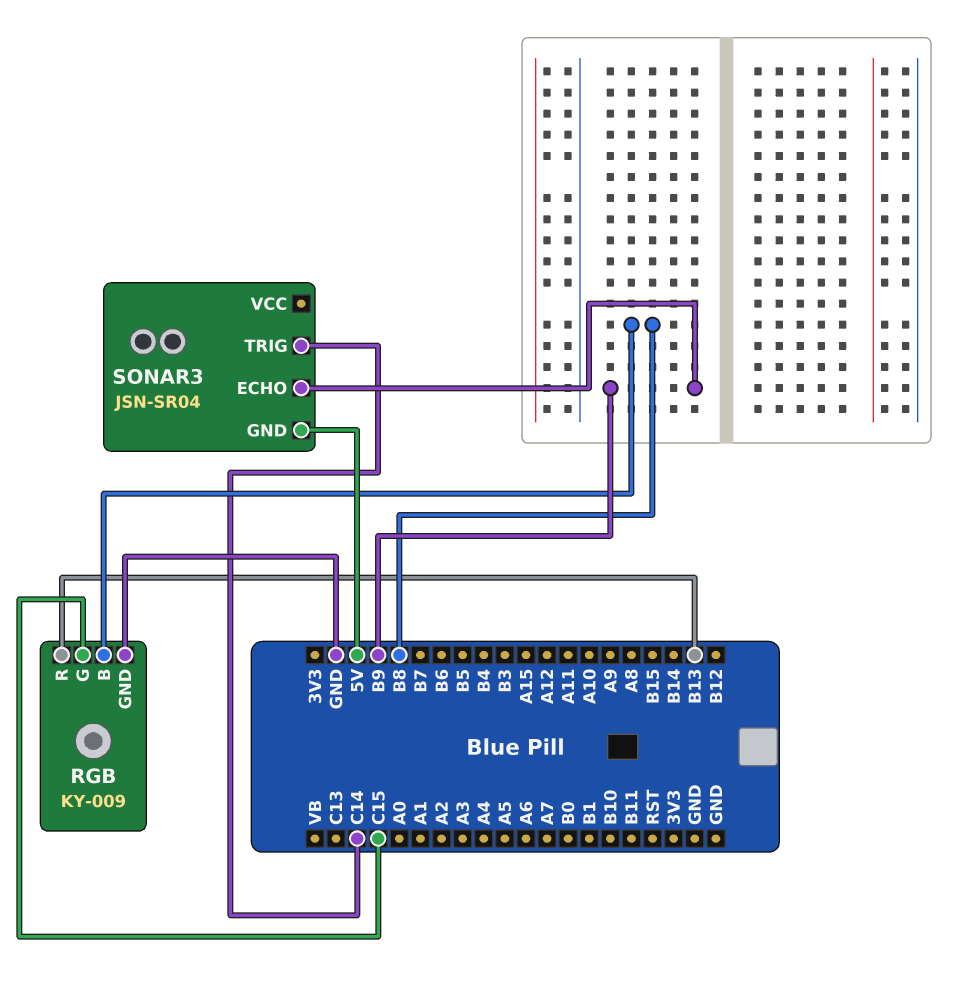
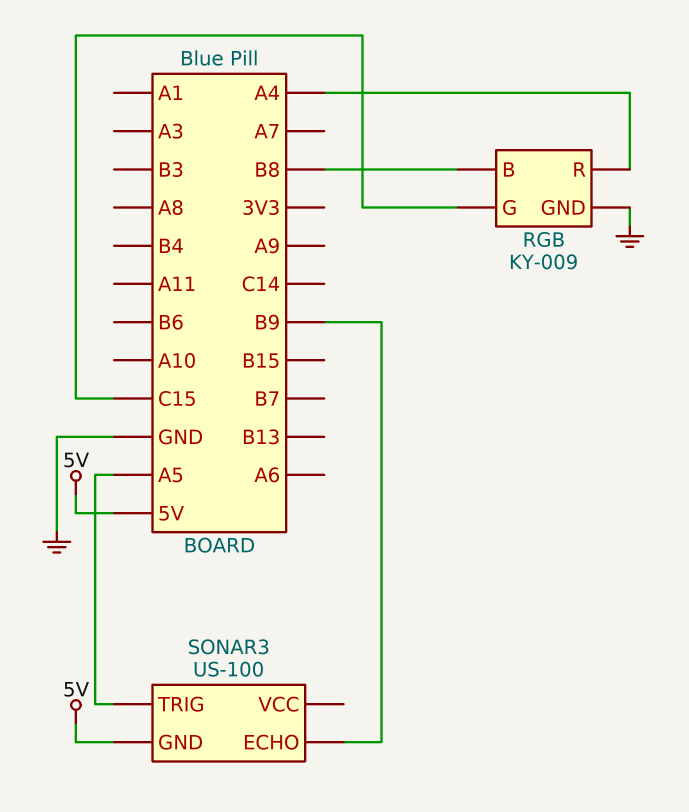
RGB pin R: B13 -> A4
SONAR3: JSN-SR04 -> US-100
SONAR3 pin TRIG: C14 -> A5

